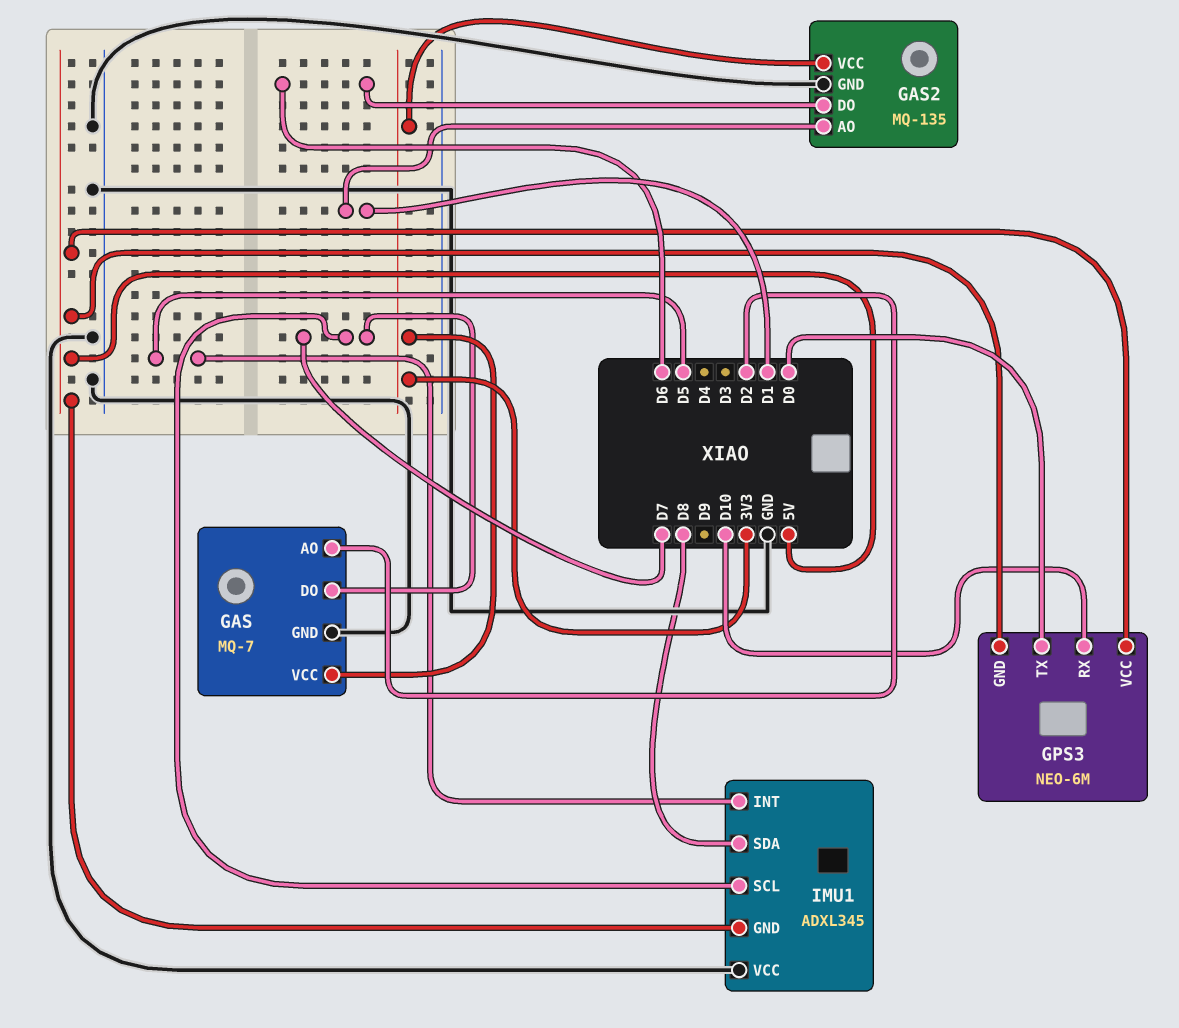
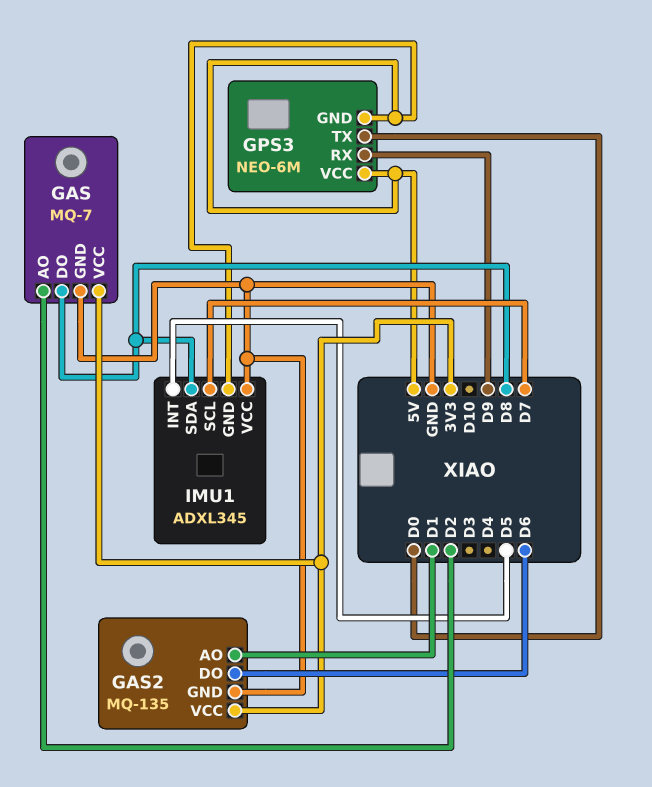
GAS pin DO: D7 -> D8
GPS3 pin RX: D10 -> D9

